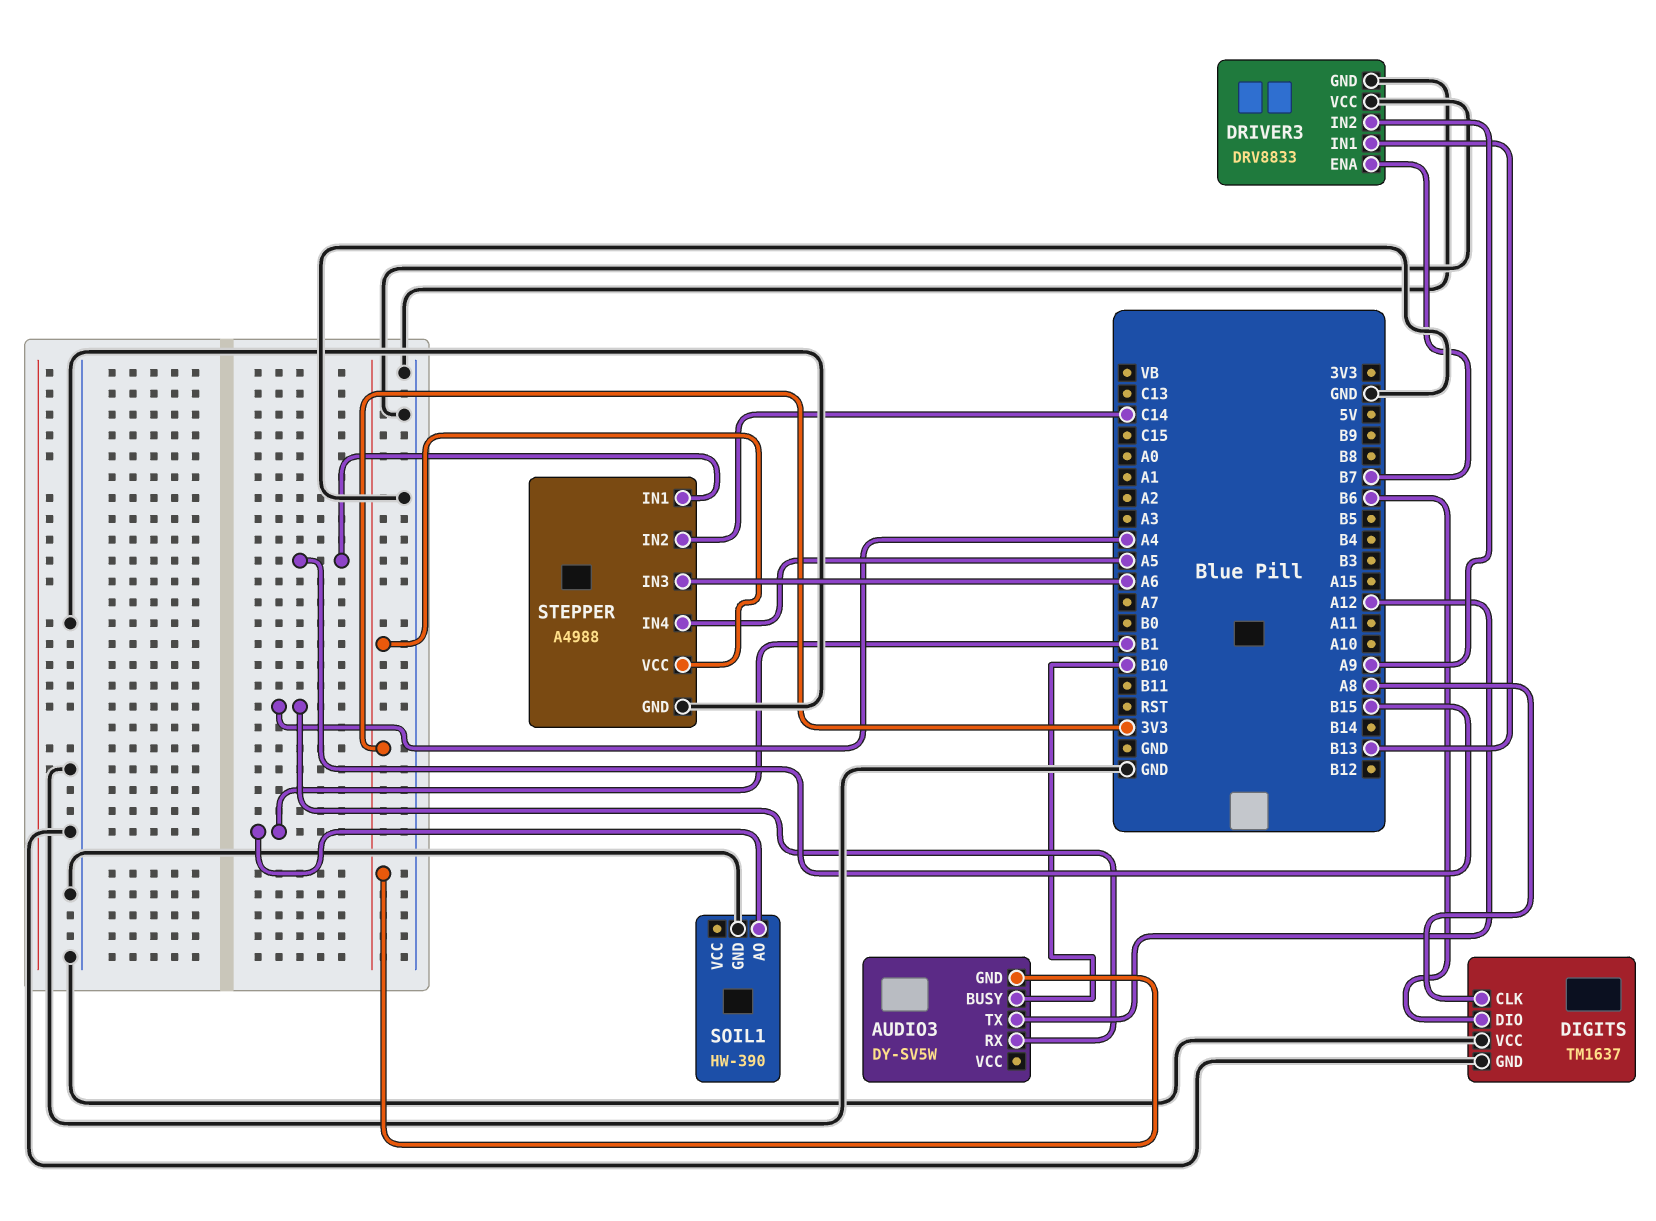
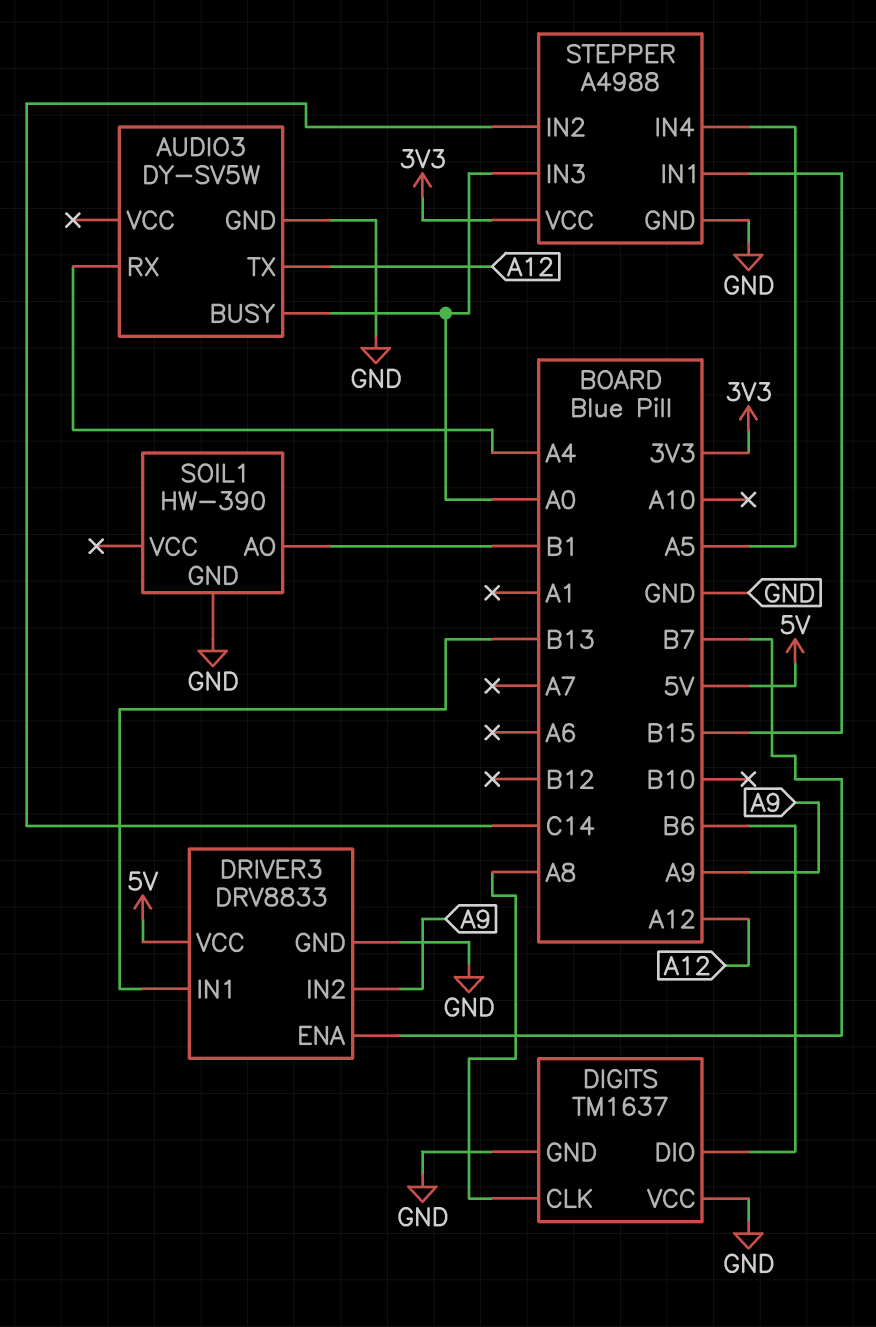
AUDIO3 pin BUSY: B10 -> A0
AUDIO3 pin GND: 3V3 -> GND
DRIVER3 pin VCC: GND -> 5V
STEPPER pin IN3: A6 -> A0

